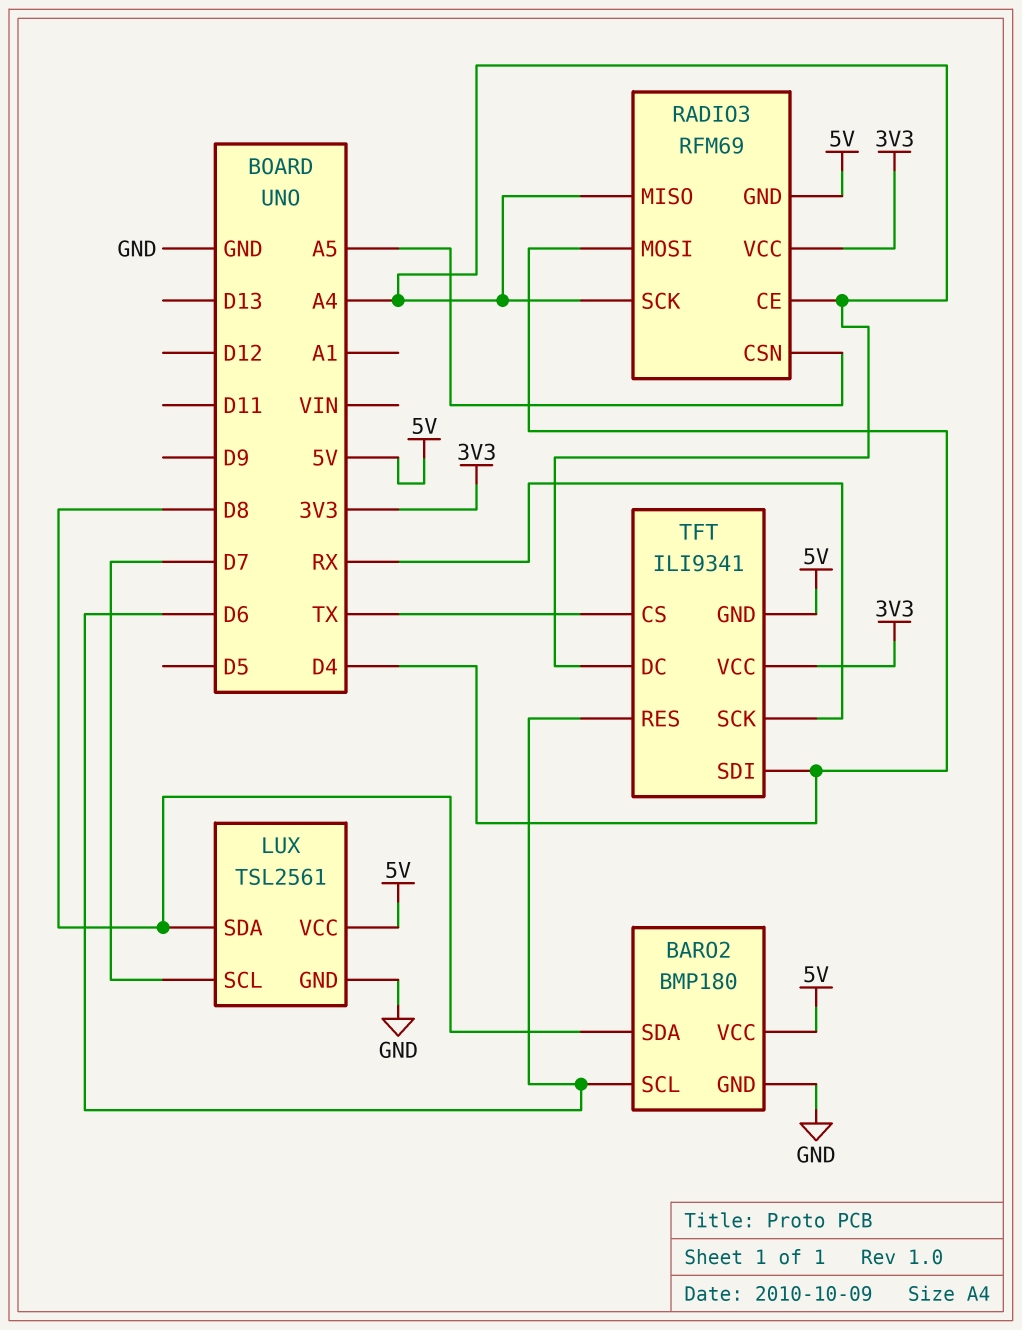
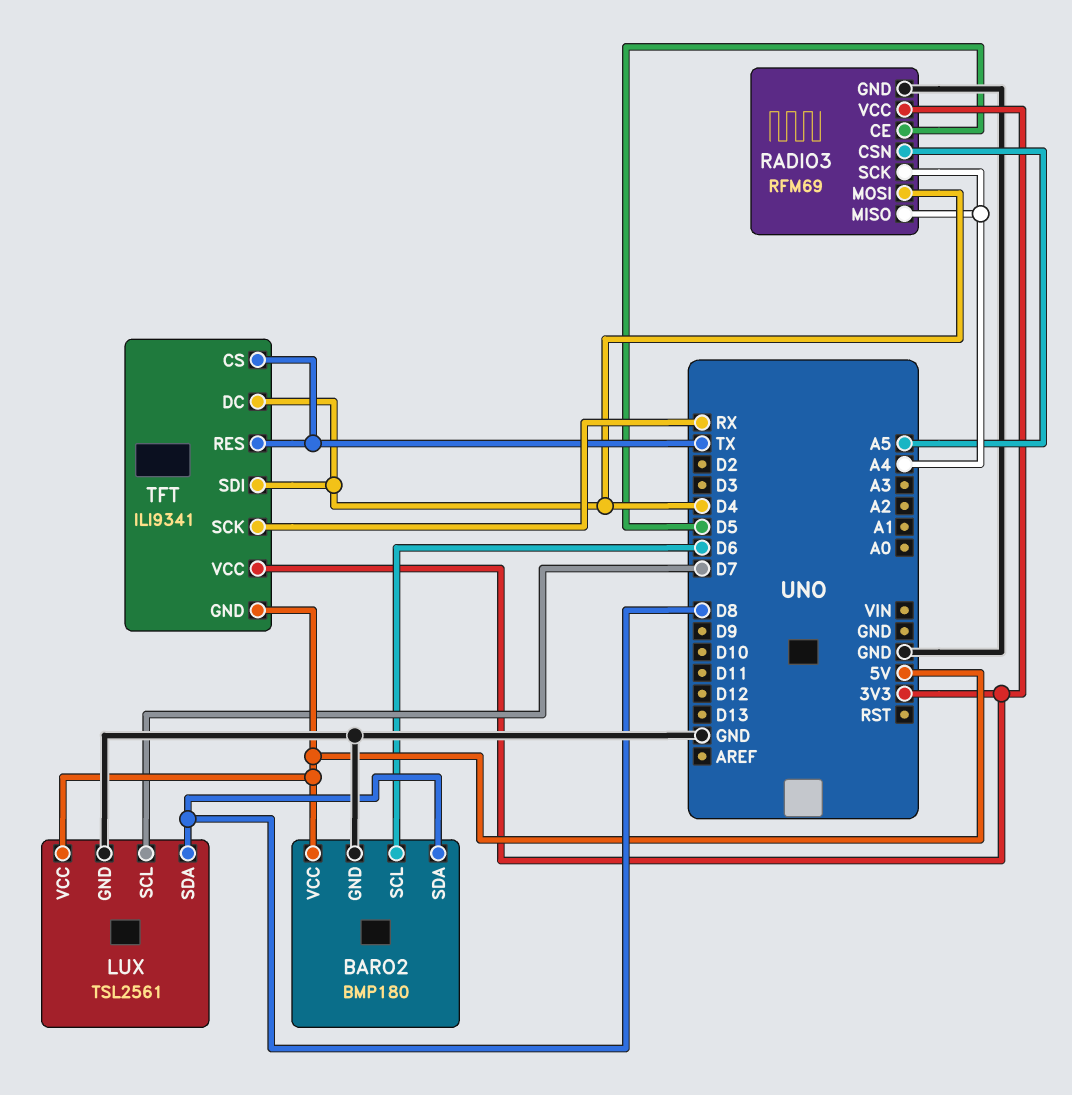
RADIO3 pin CE: A4 -> D5
RADIO3 pin GND: 5V -> GND
TFT pin DC: A4 -> D4
TFT pin RES: D6 -> TX

